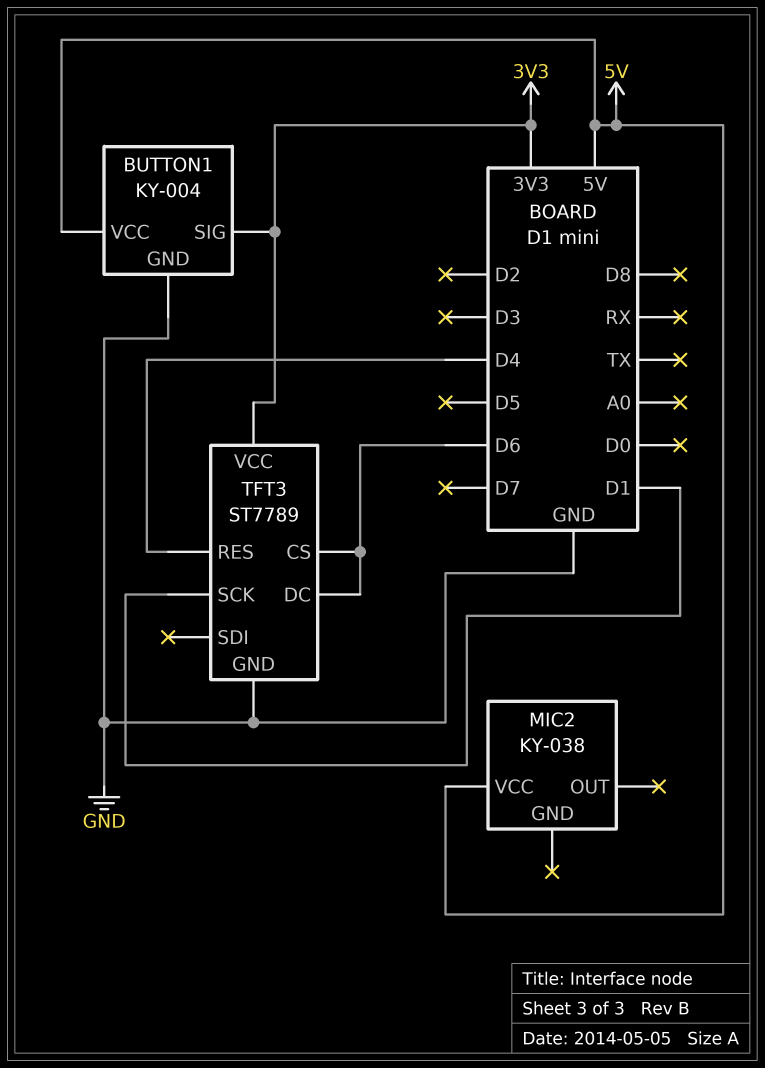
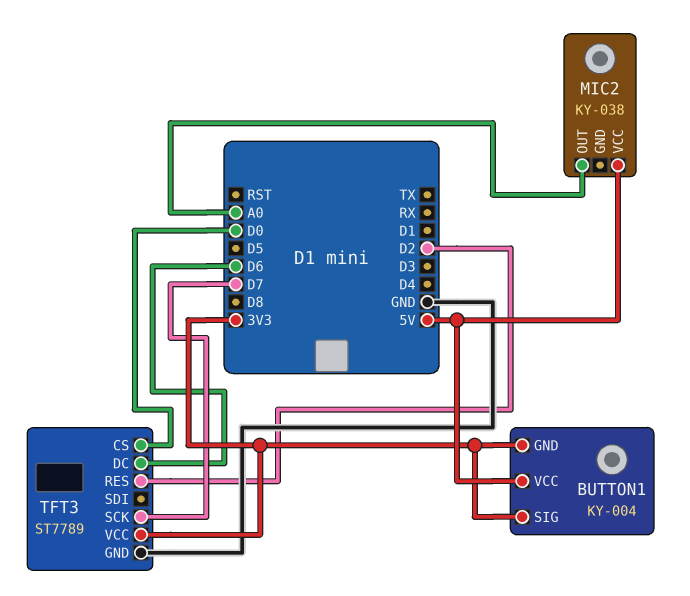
BUTTON1 pin GND: GND -> 3V3
MIC2 pin OUT: none -> A0
TFT3 pin CS: D6 -> D0
TFT3 pin RES: D4 -> D2
TFT3 pin SCK: D1 -> D7

